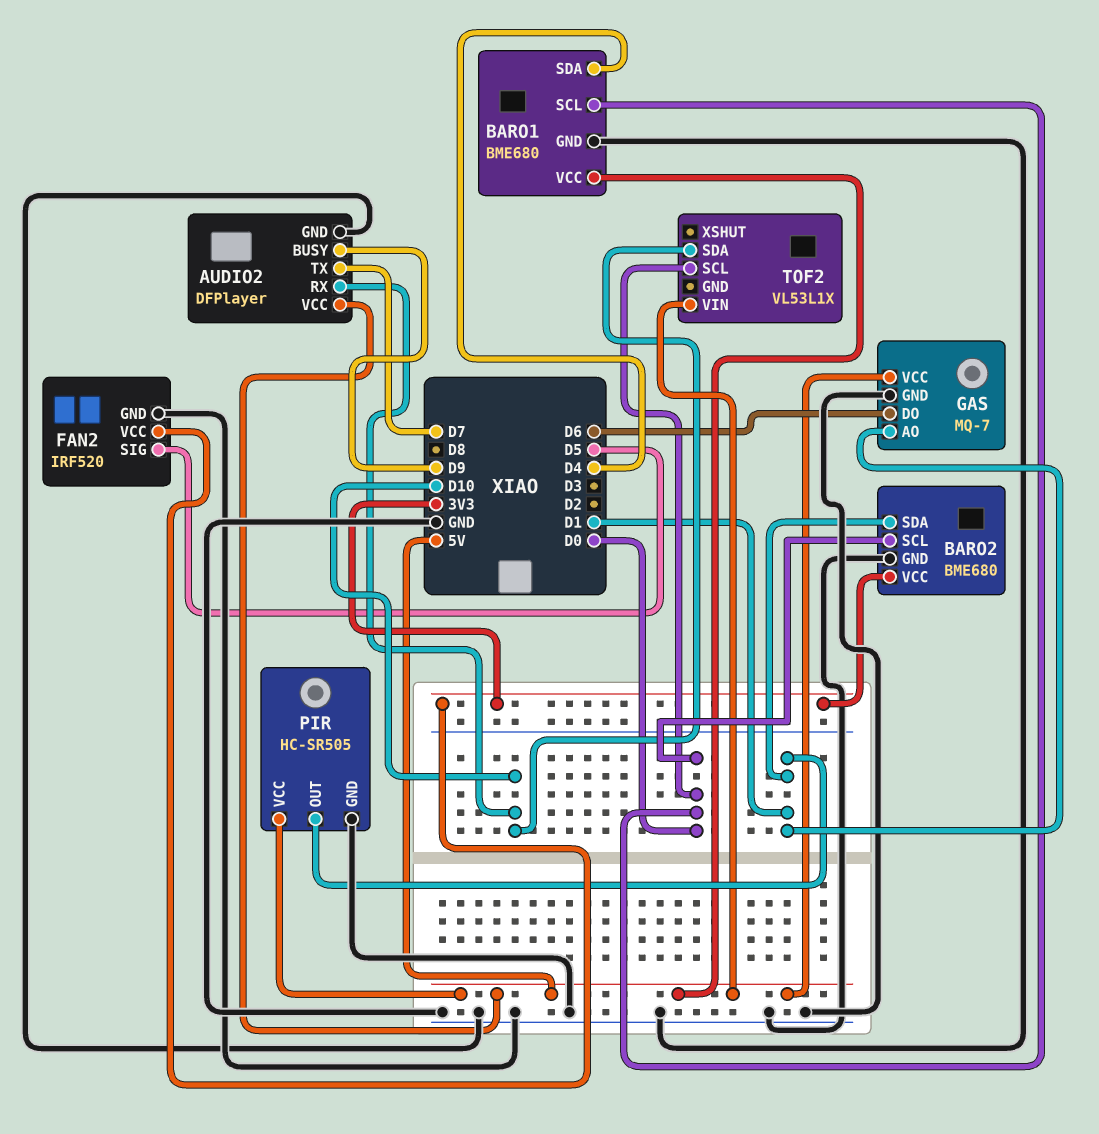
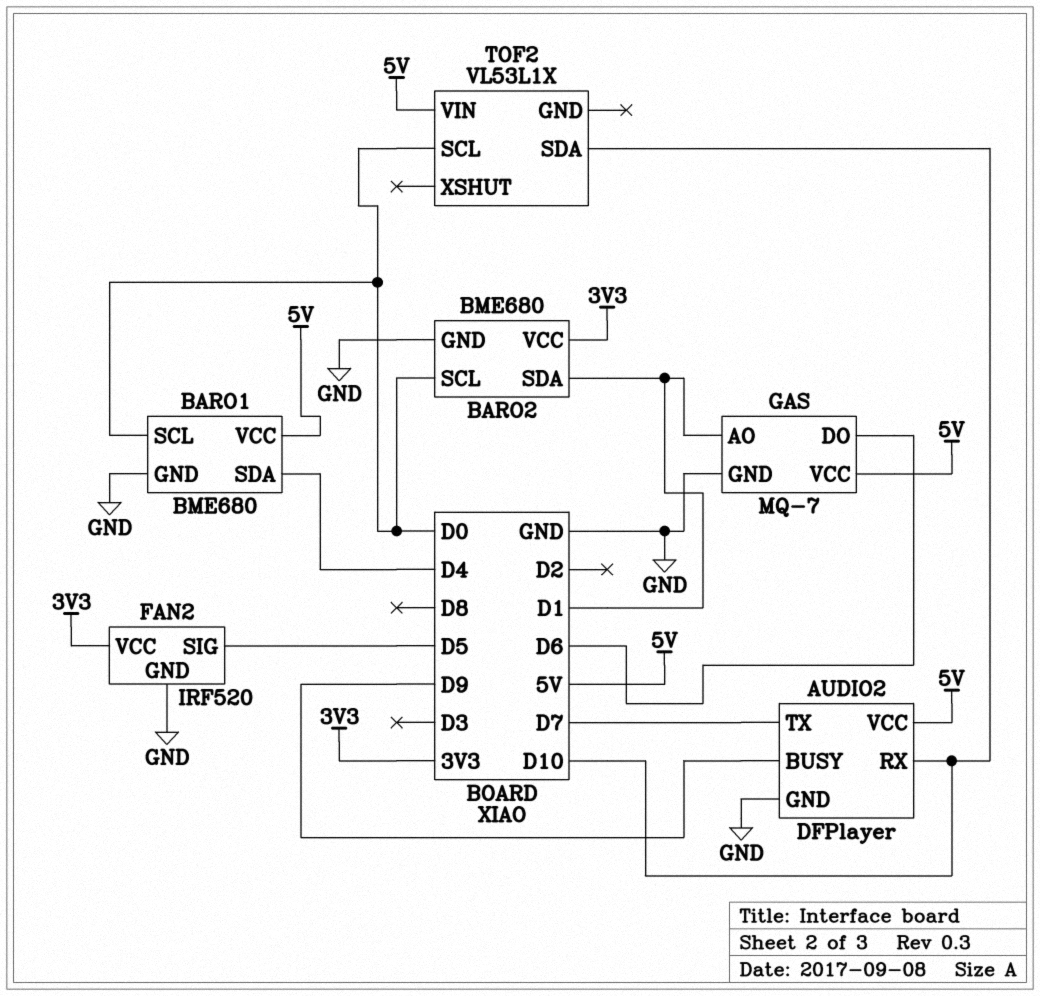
PIR: HC-SR505 -> none
PIR pin GND: GND -> none
PIR pin OUT: D1 -> none
PIR pin VCC: 5V -> none

